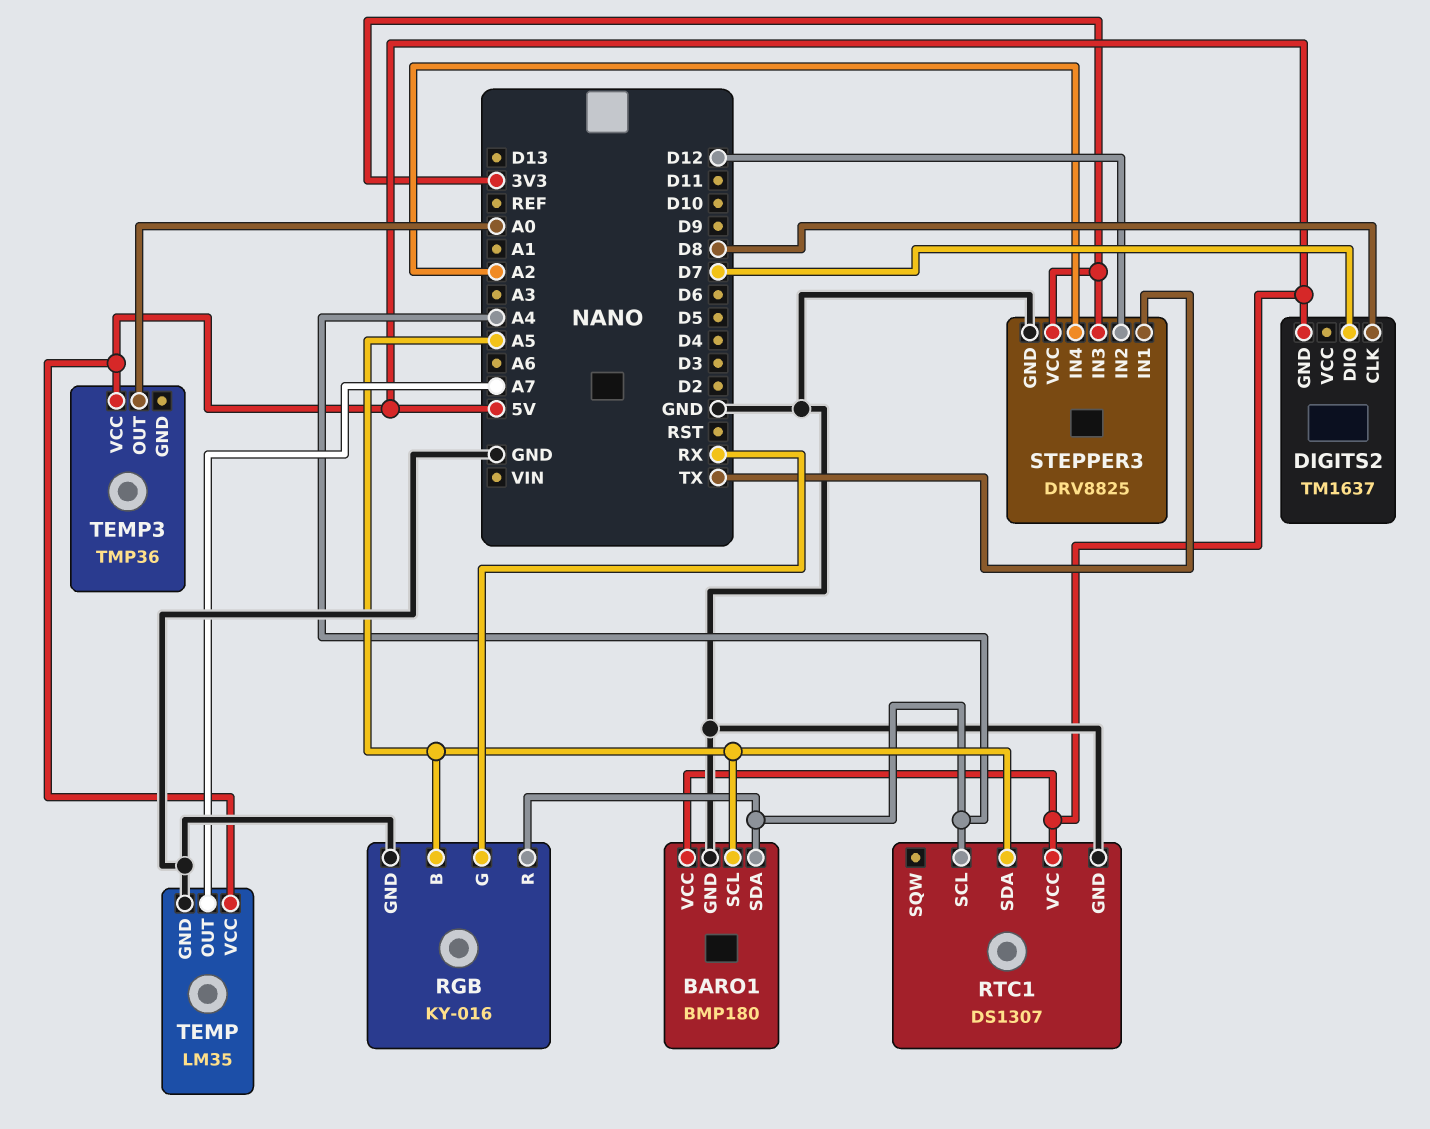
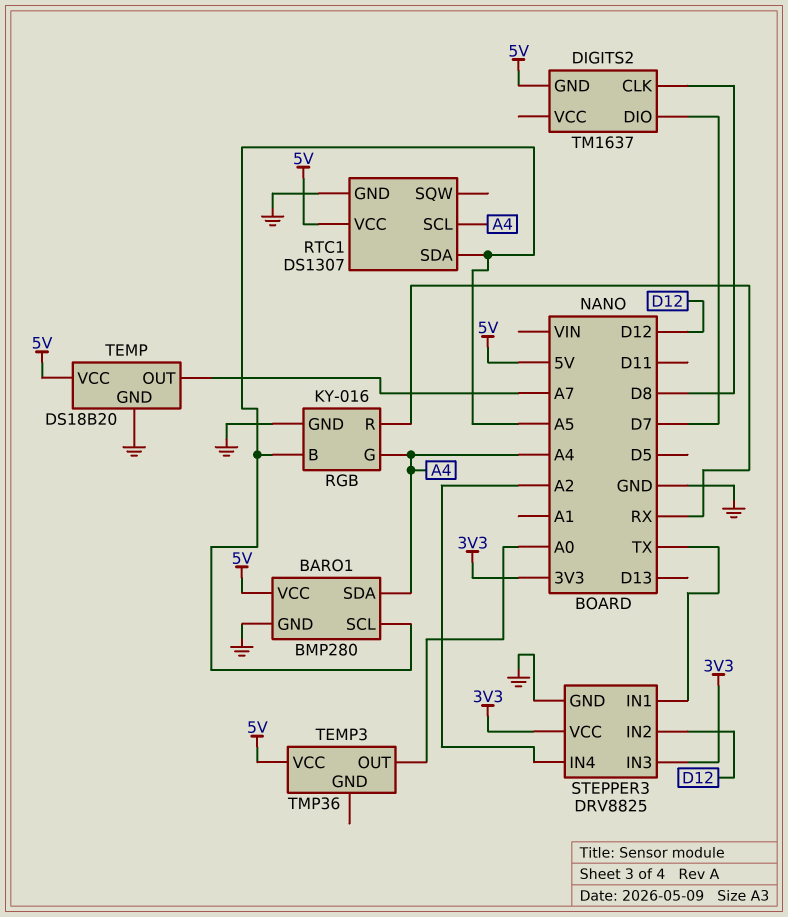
BARO1: BMP180 -> BMP280
RGB pin G: RX -> A4
RGB pin R: A4 -> RX
TEMP: LM35 -> DS18B20

